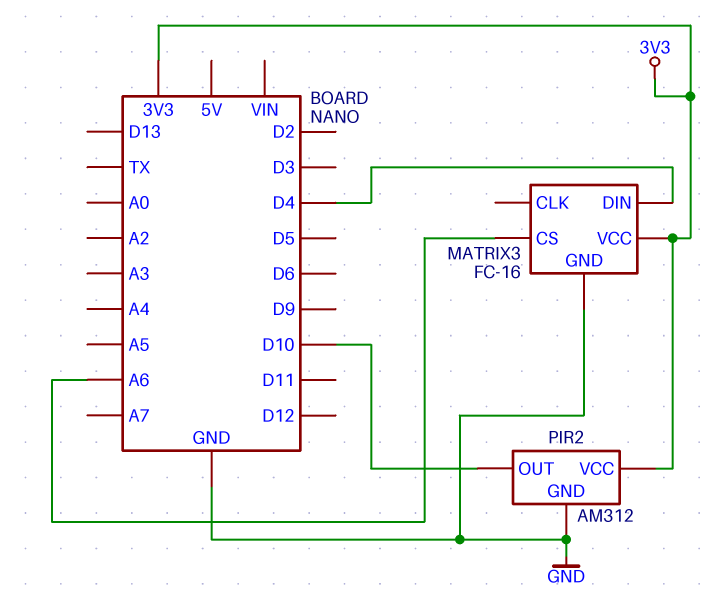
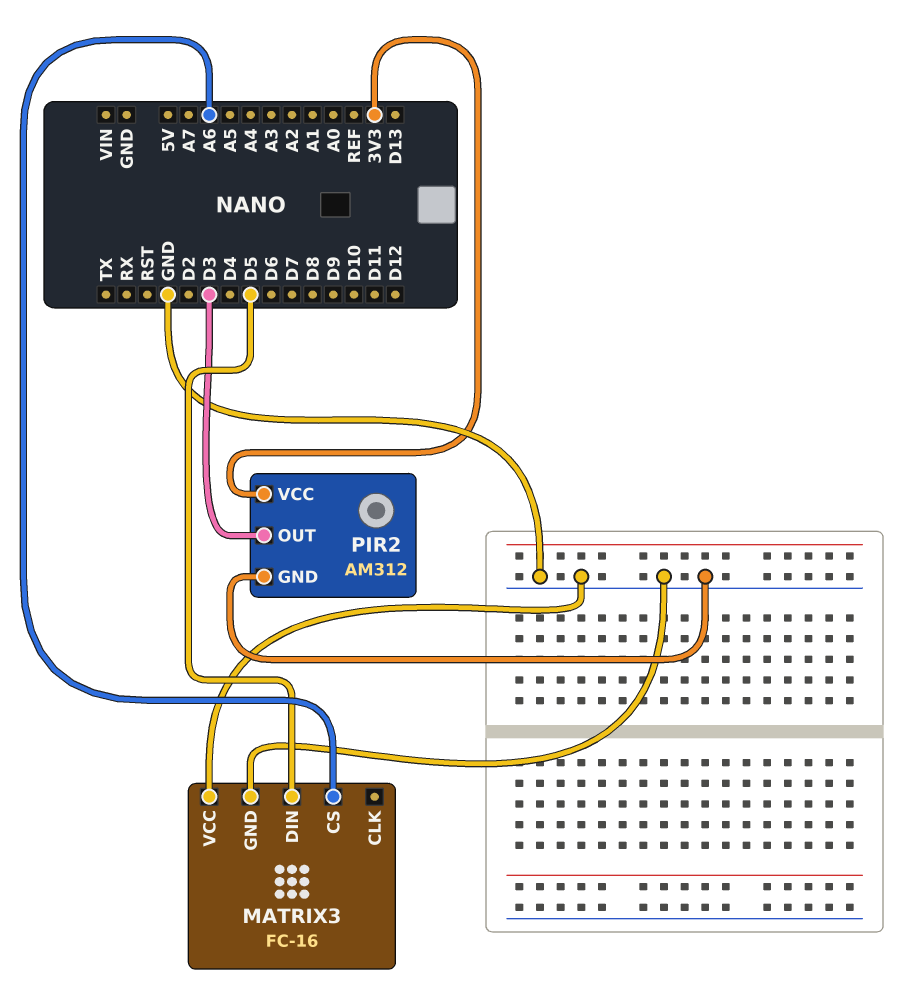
MATRIX3 pin DIN: D4 -> D5
MATRIX3 pin VCC: 3V3 -> GND
PIR2 pin OUT: D10 -> D3

